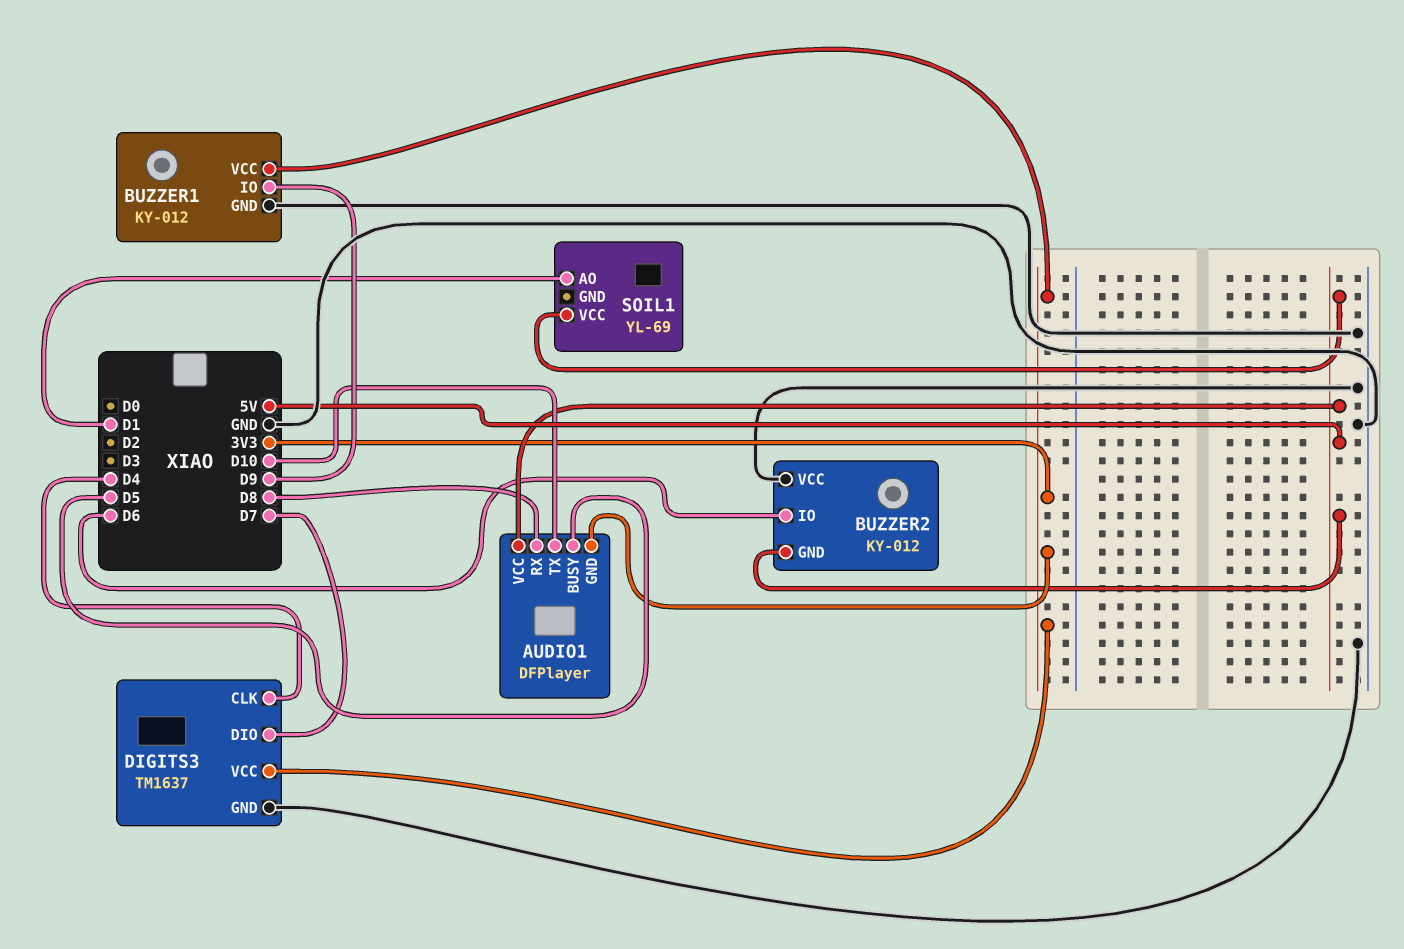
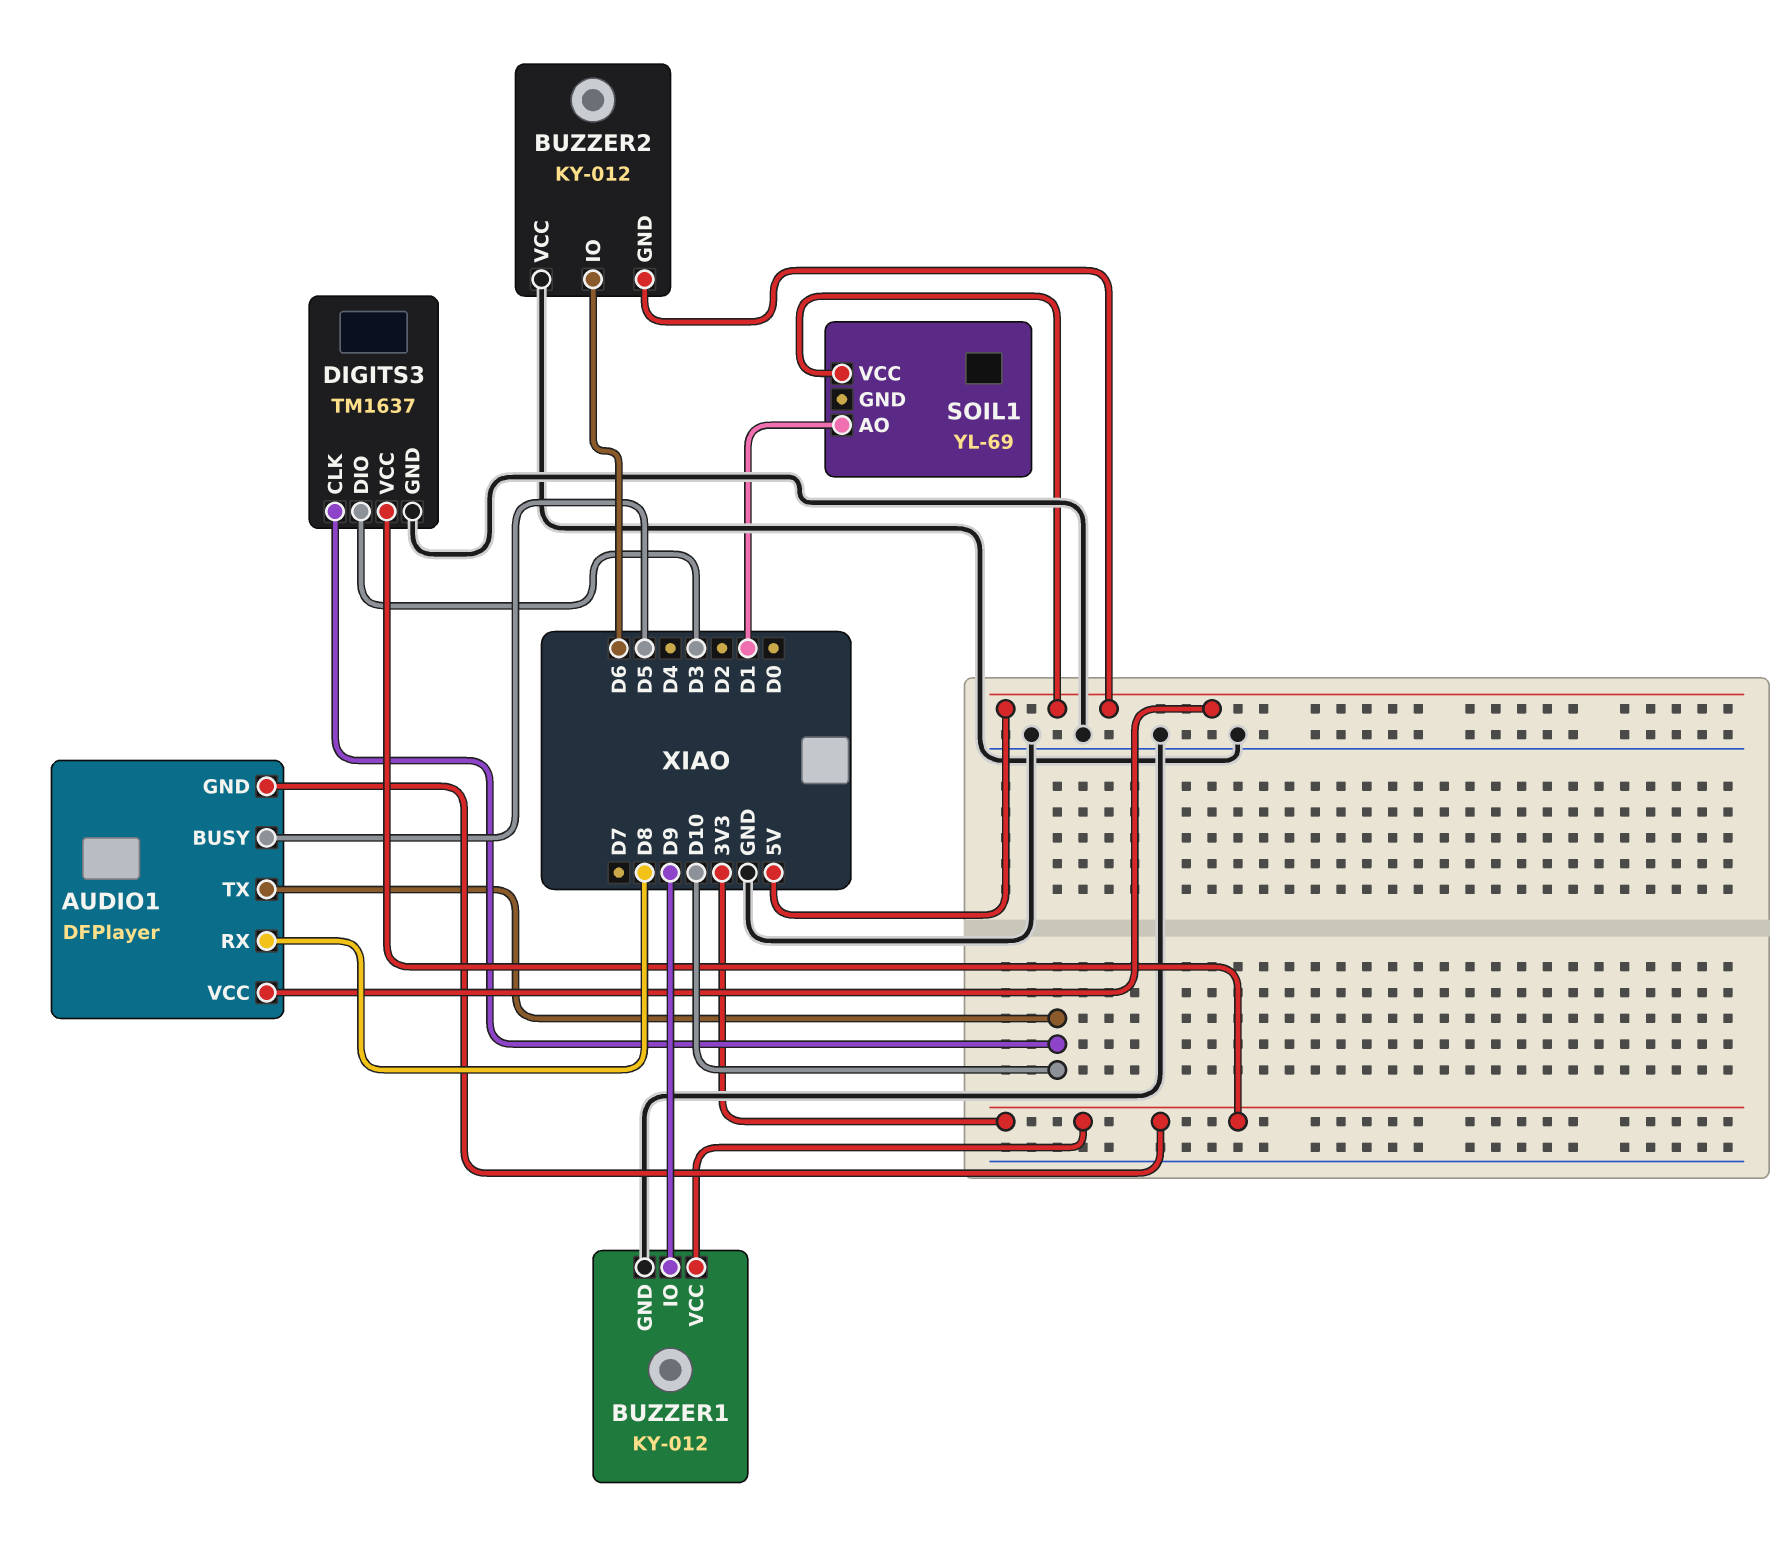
DIGITS3 pin CLK: D4 -> D10
DIGITS3 pin DIO: D7 -> D3

